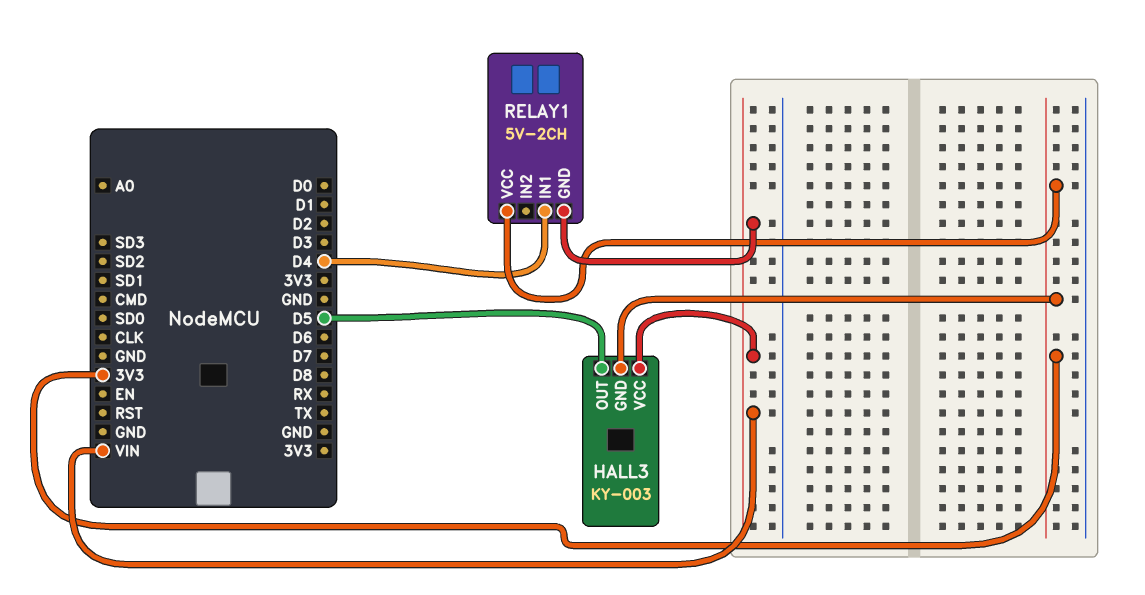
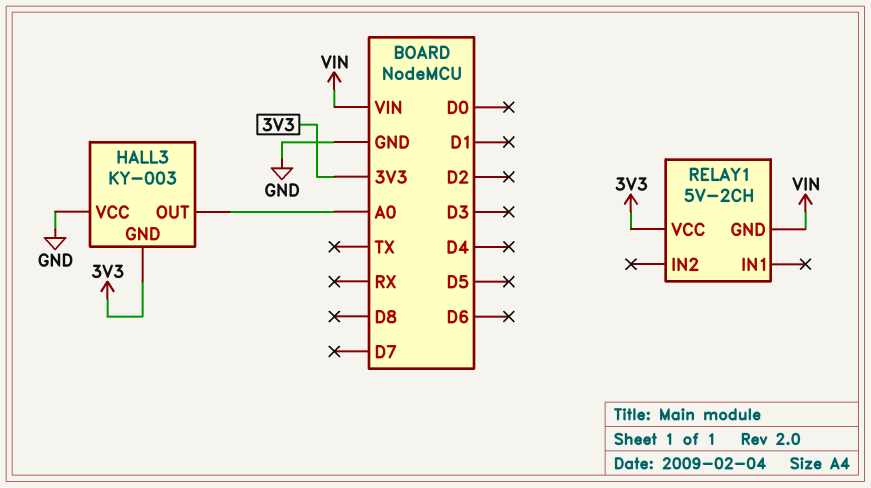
HALL3 pin OUT: D5 -> A0
HALL3 pin VCC: VIN -> GND
RELAY1 pin IN1: D4 -> none

